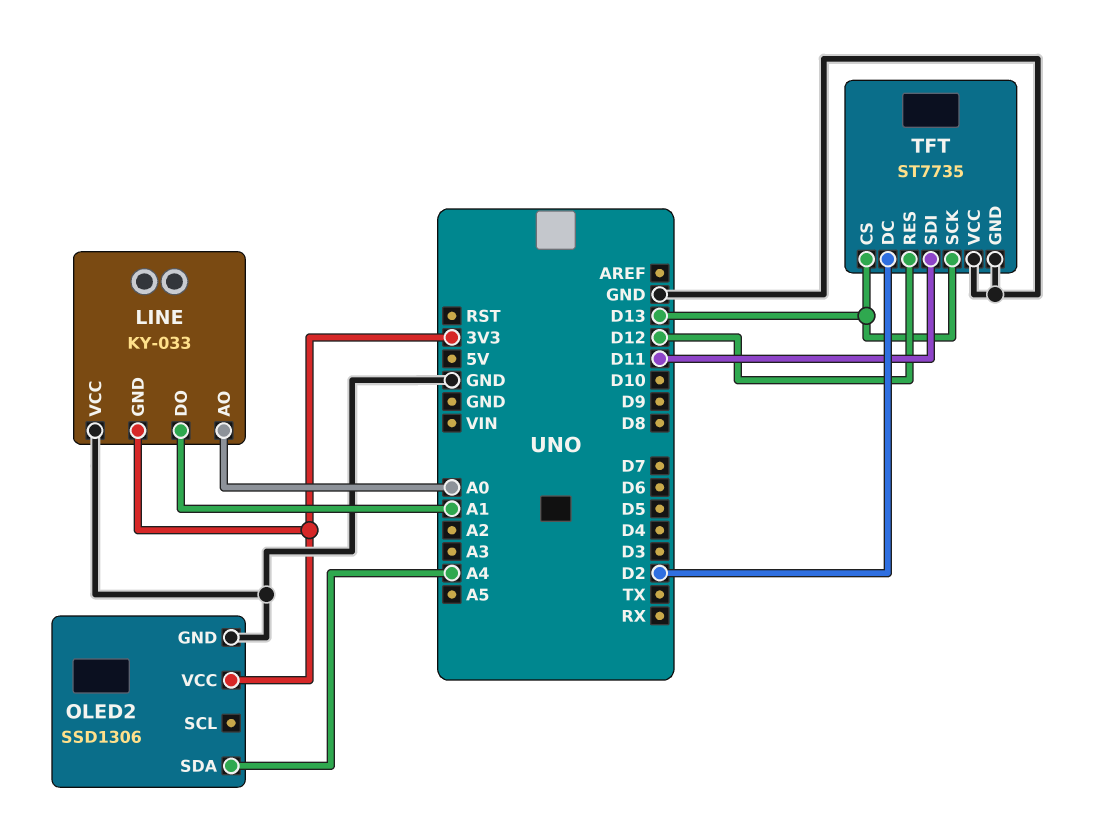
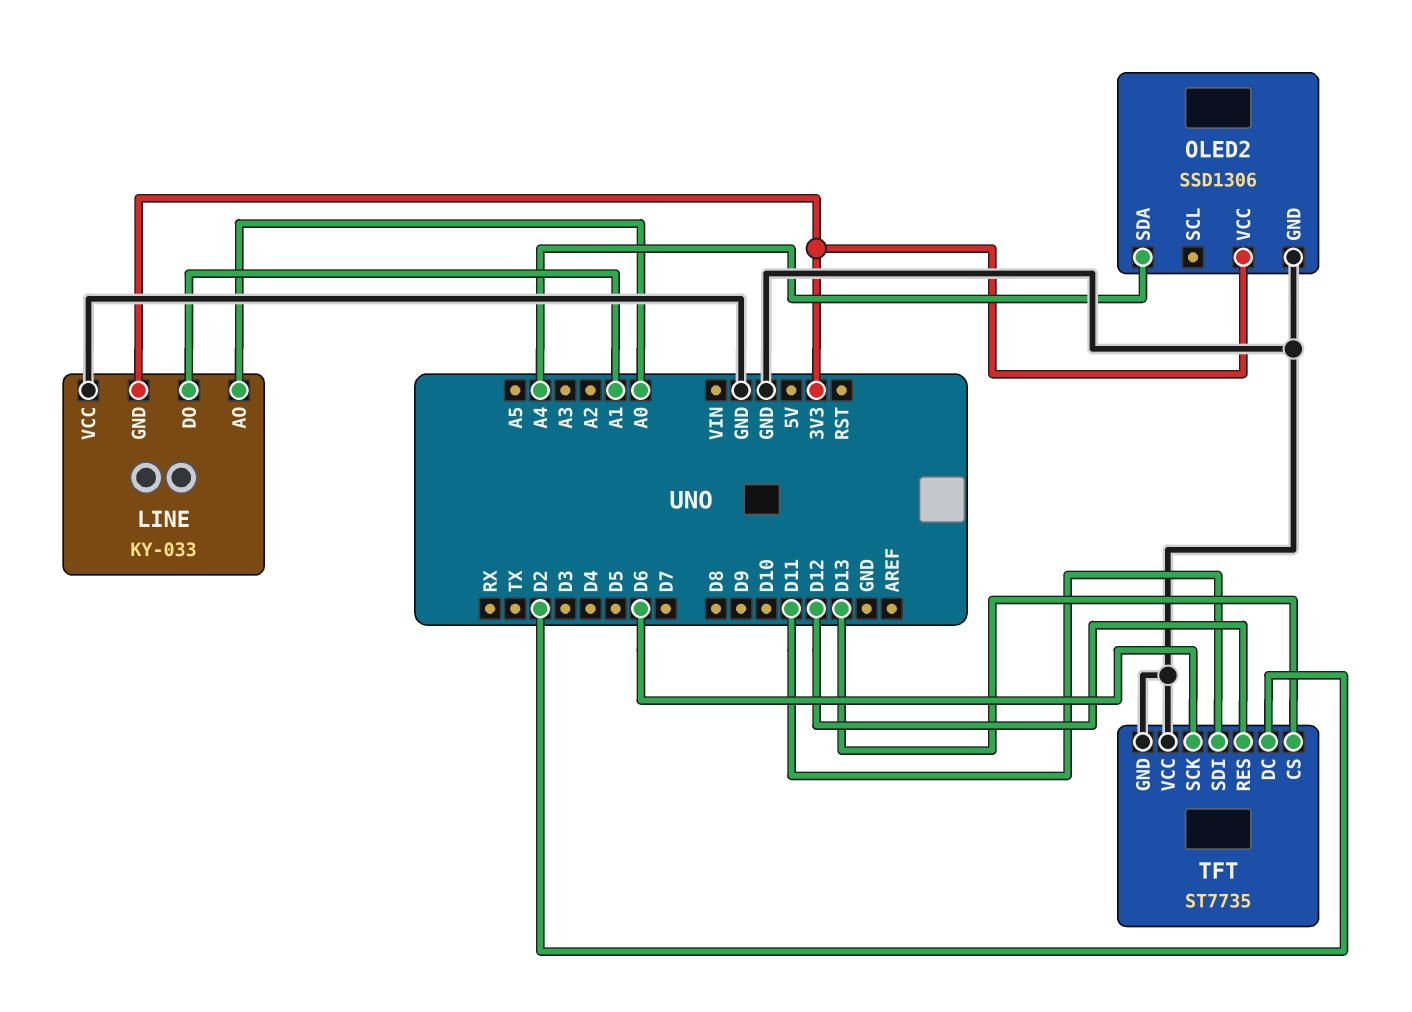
TFT pin SCK: D13 -> D6

